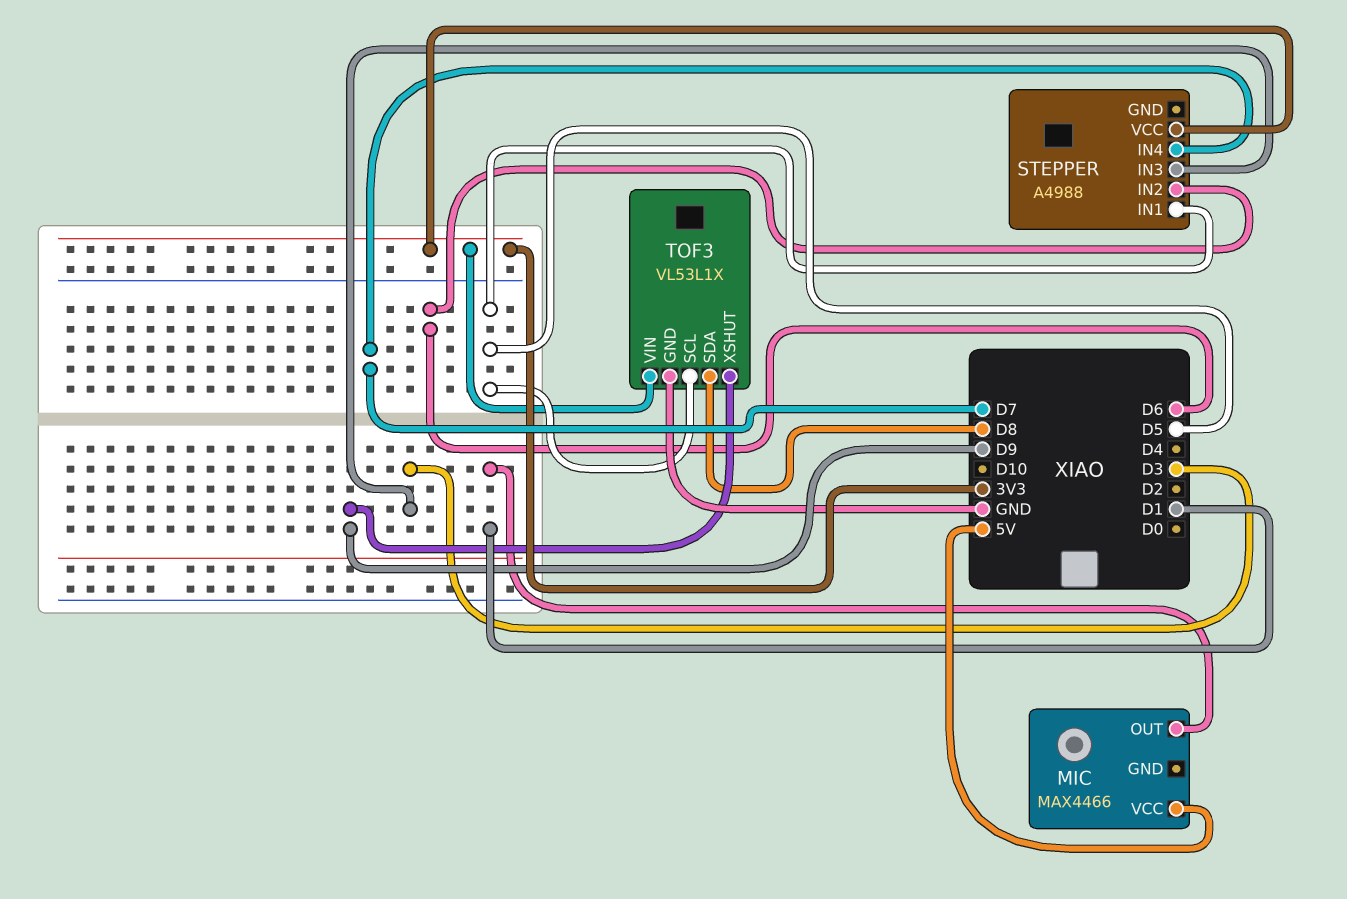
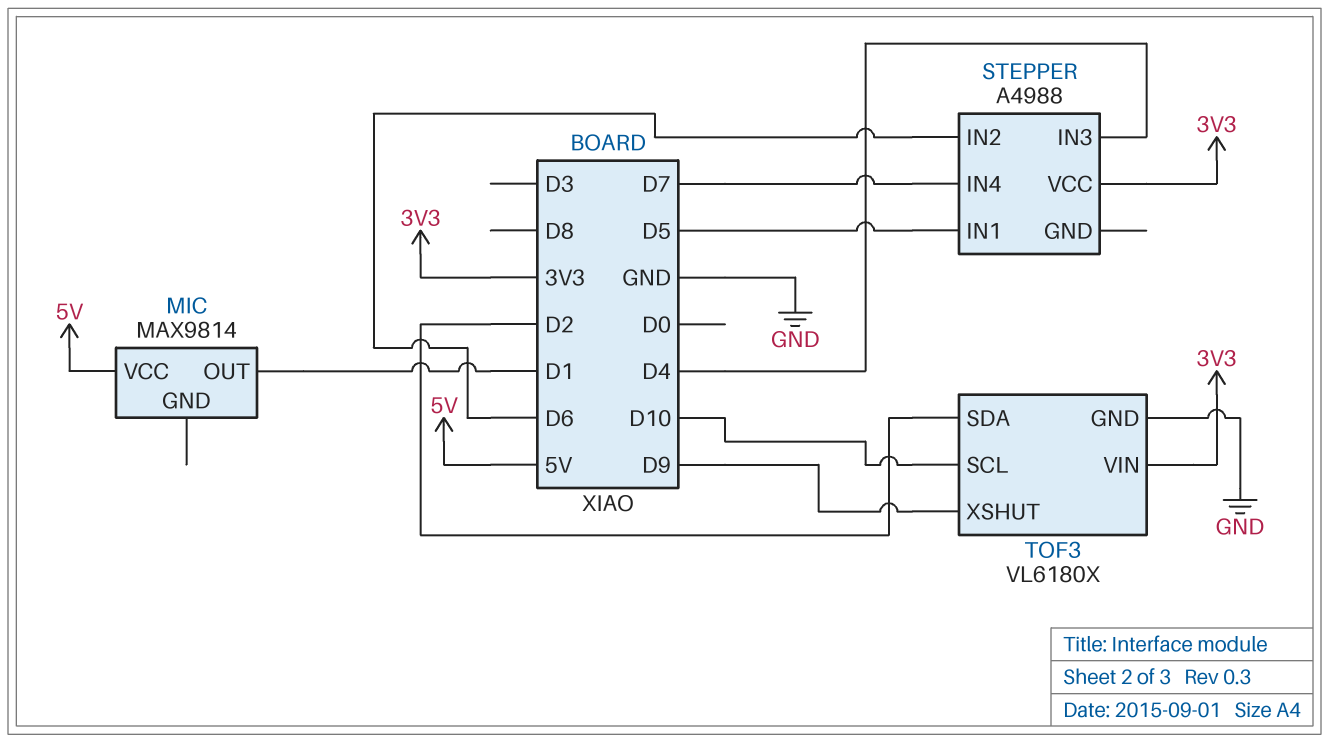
MIC: MAX4466 -> MAX9814
STEPPER pin IN3: D3 -> D4
TOF3: VL53L1X -> VL6180X
TOF3 pin SCL: D5 -> D10
TOF3 pin SDA: D8 -> D2

